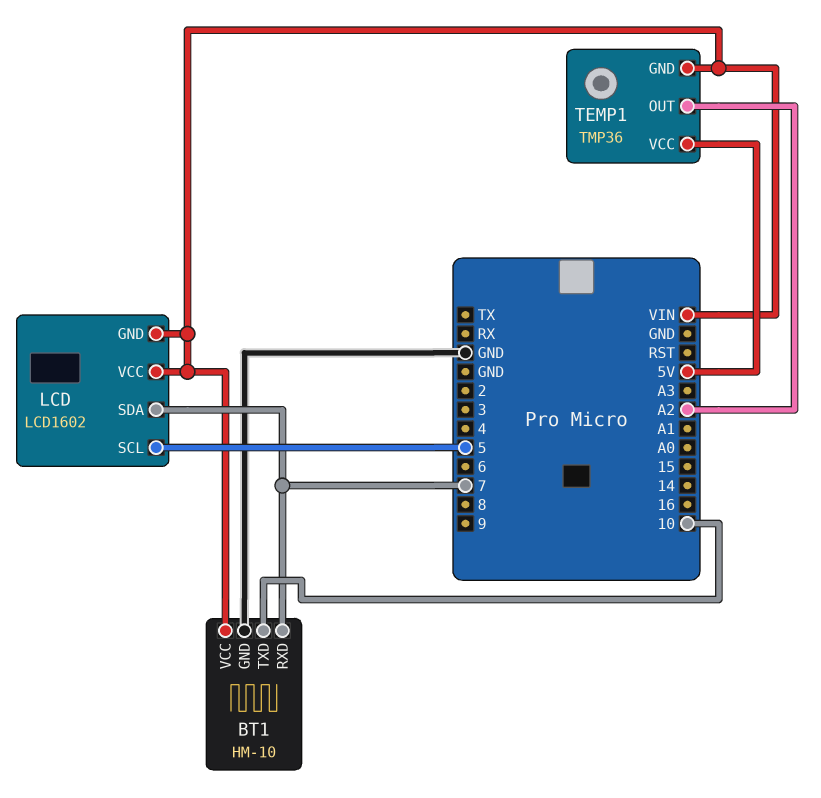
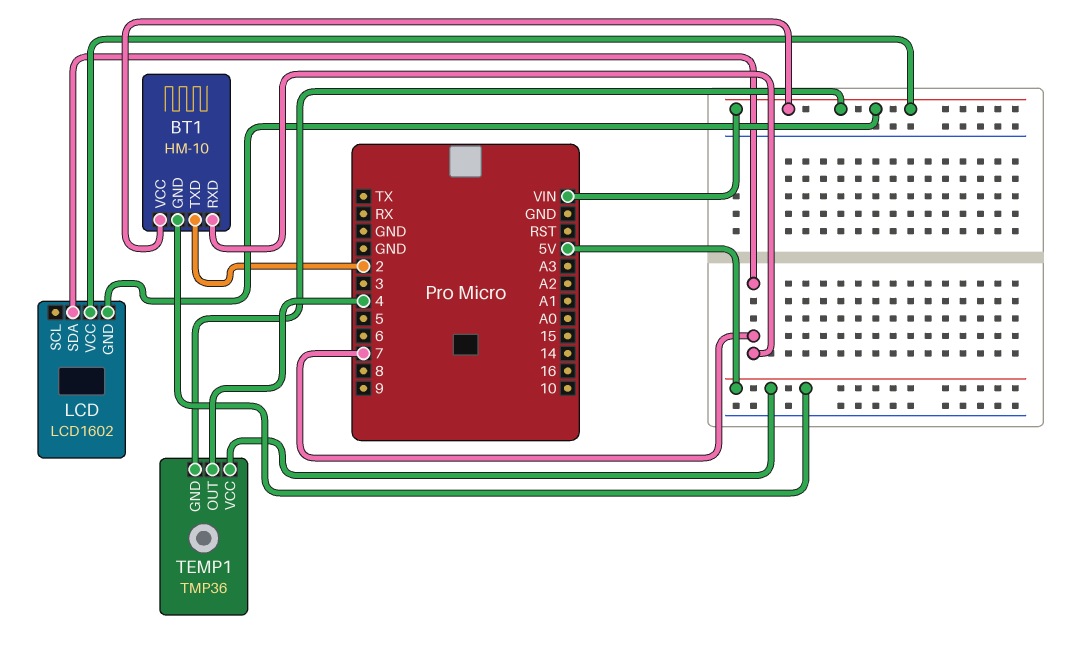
BT1 pin GND: GND -> 5V
BT1 pin TXD: 10 -> 2
LCD pin SCL: 5 -> none
TEMP1 pin OUT: A2 -> 4

